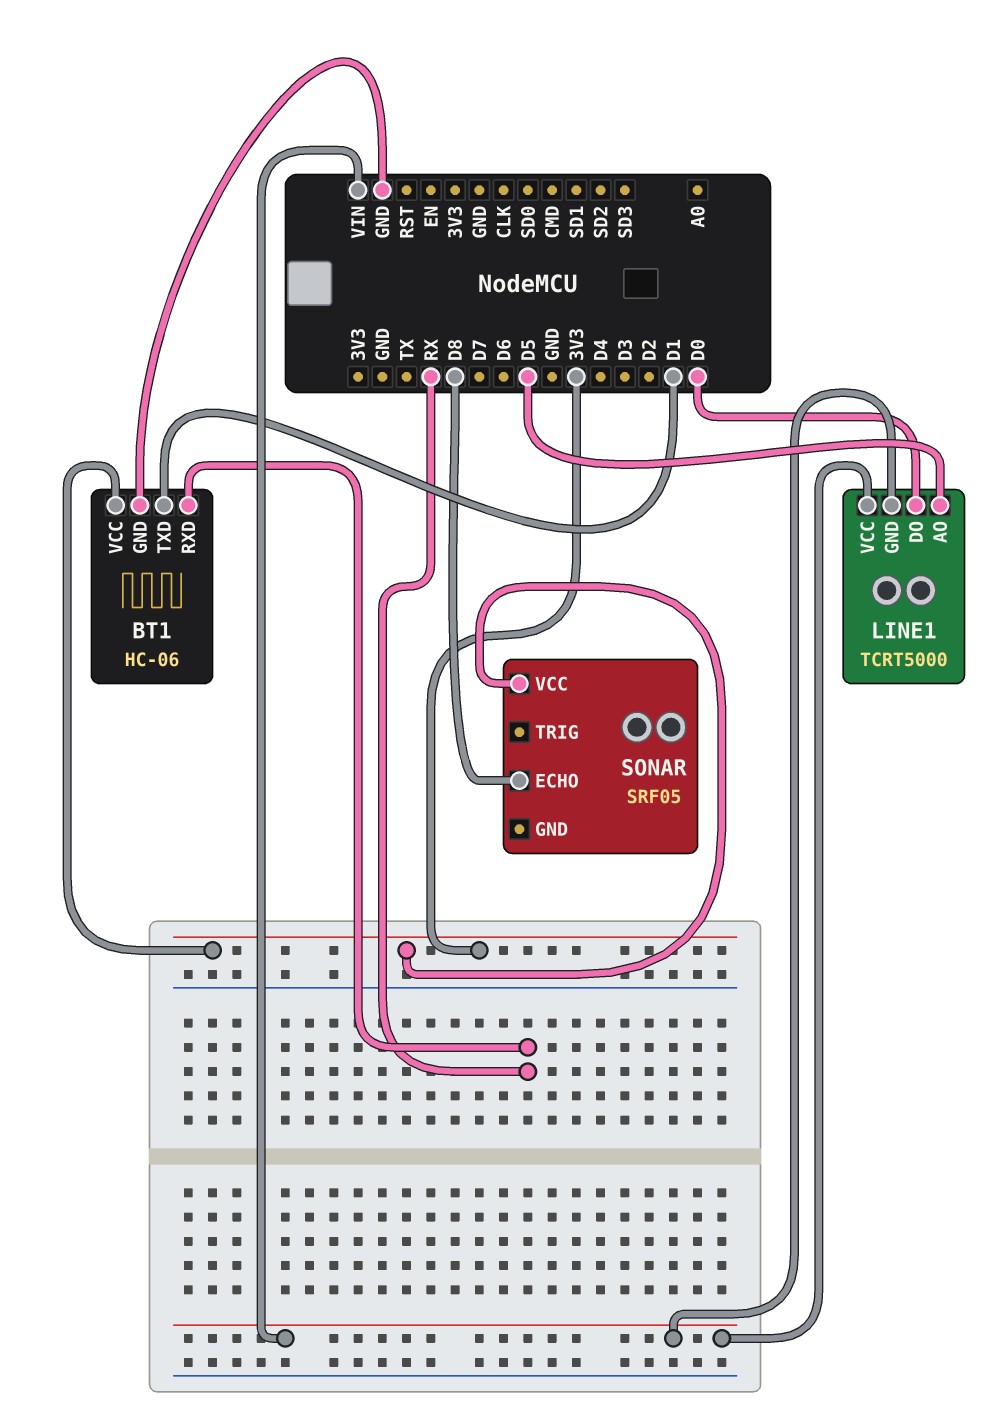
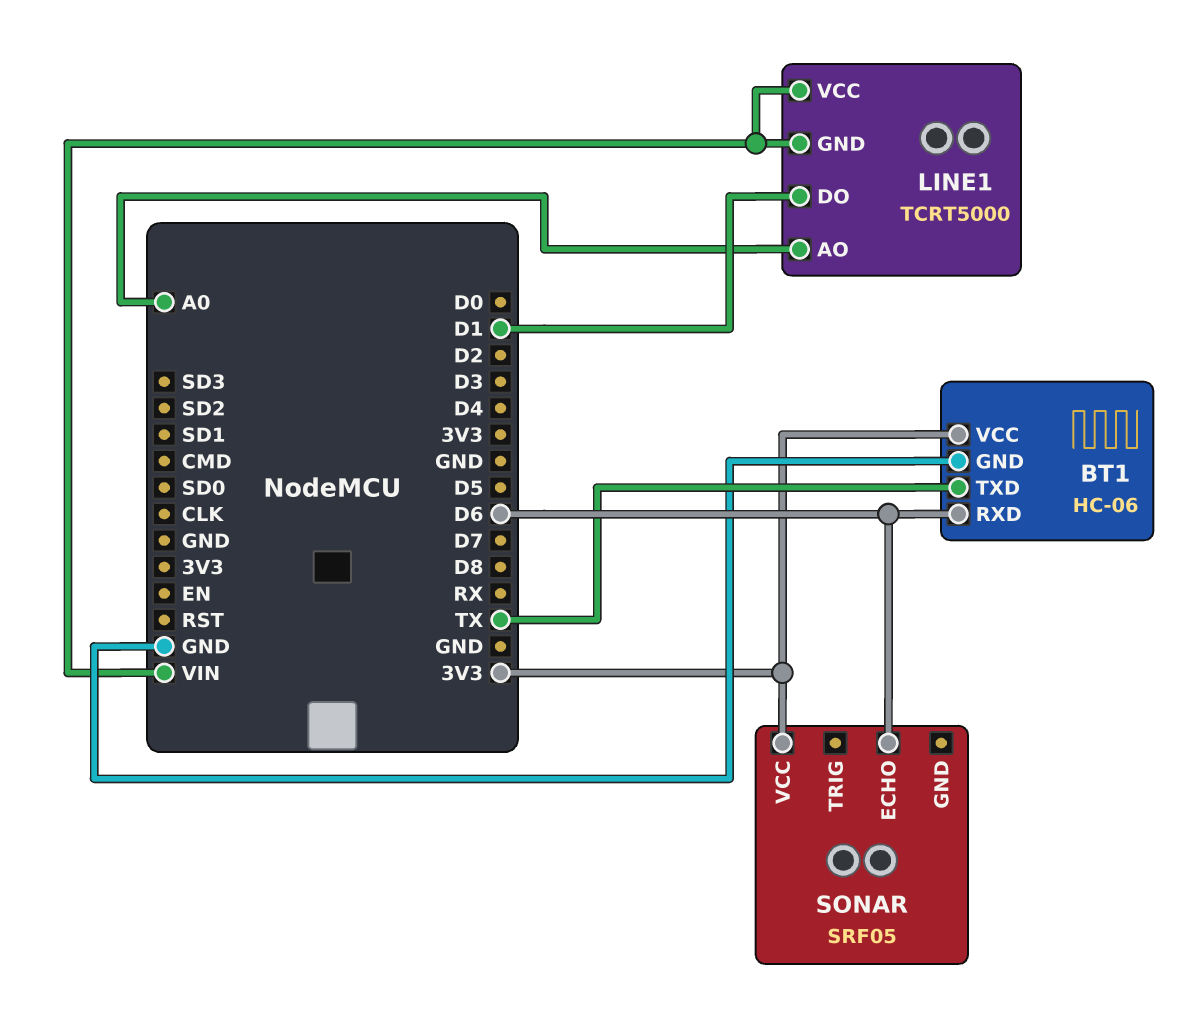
BT1 pin RXD: RX -> D6
BT1 pin TXD: D1 -> TX
LINE1 pin AO: D5 -> A0
LINE1 pin DO: D0 -> D1
SONAR pin ECHO: D8 -> D6

